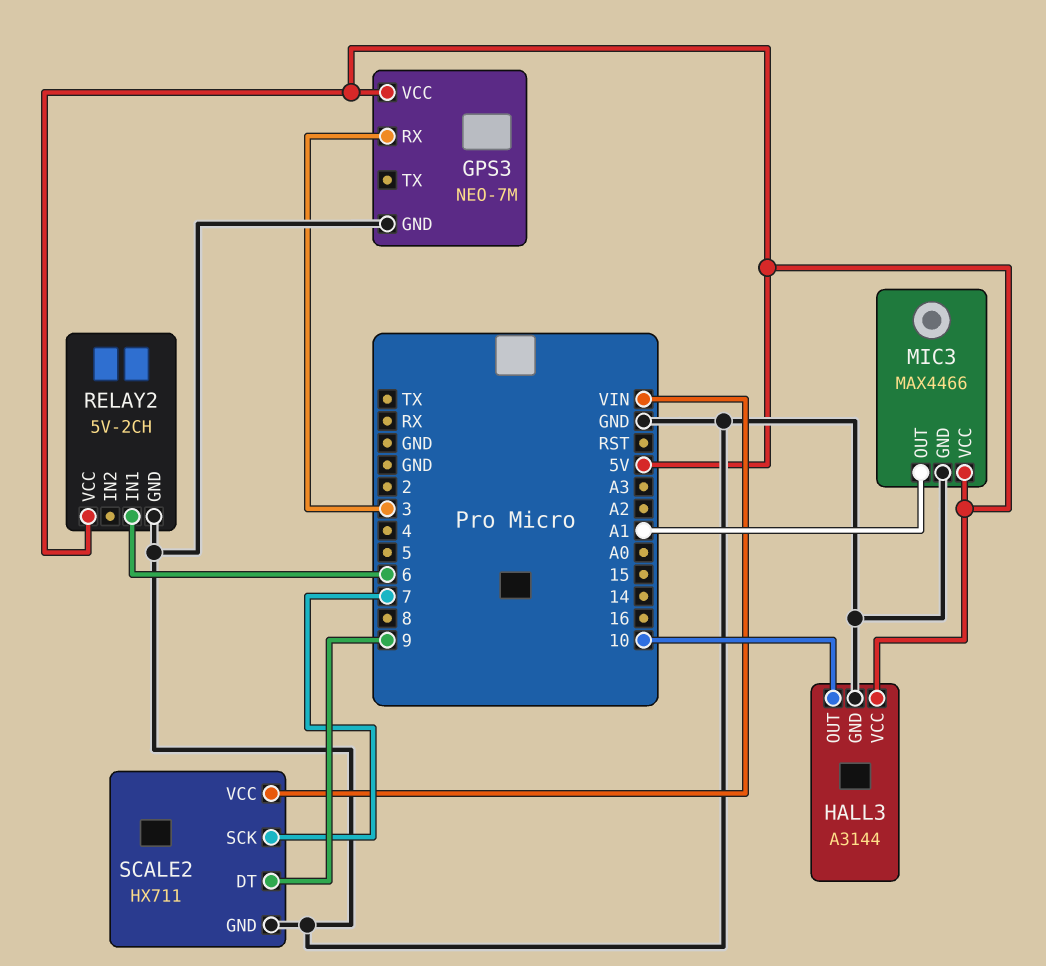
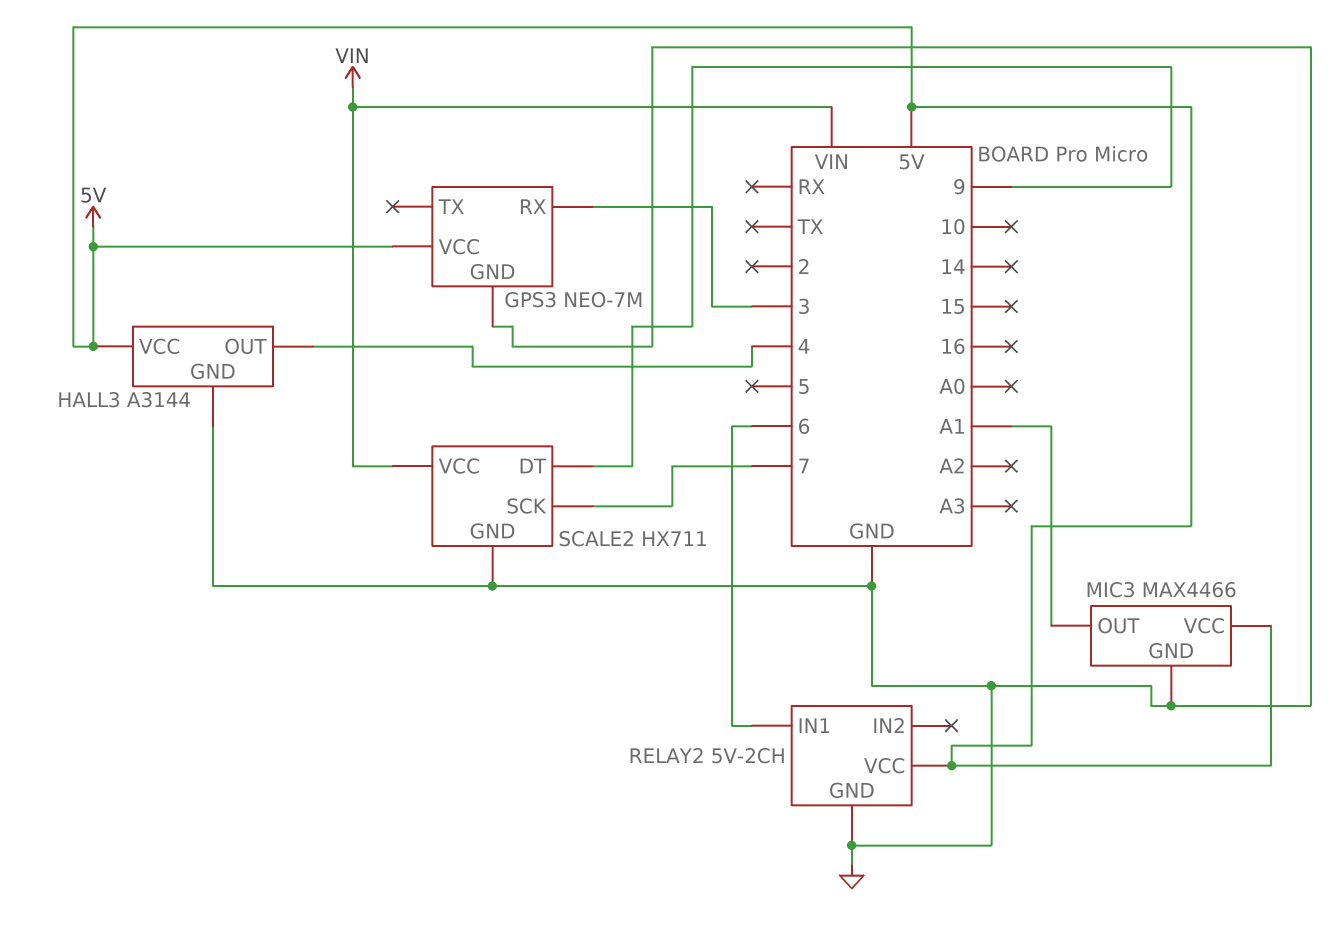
HALL3 pin OUT: 10 -> 4

